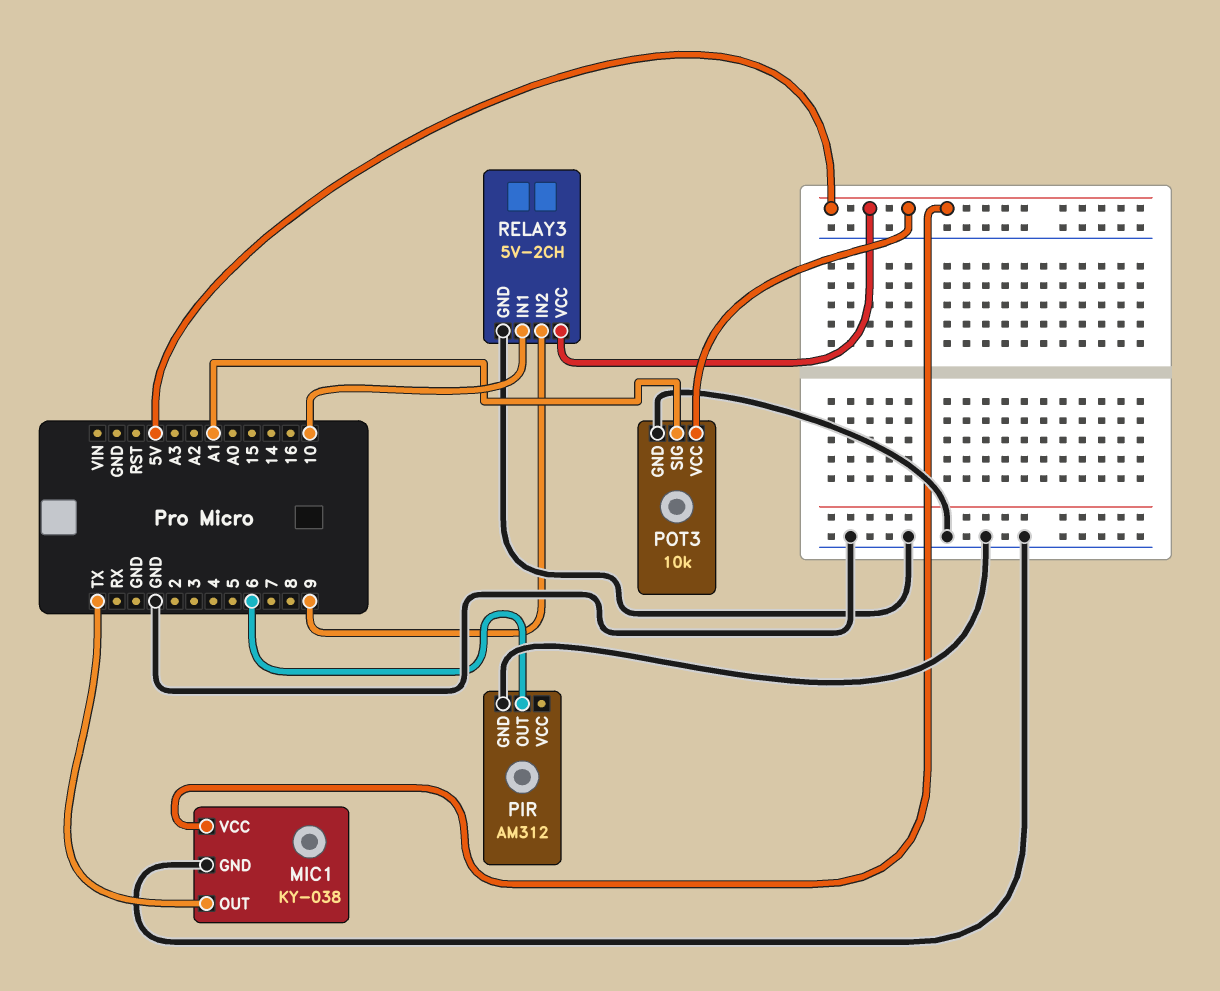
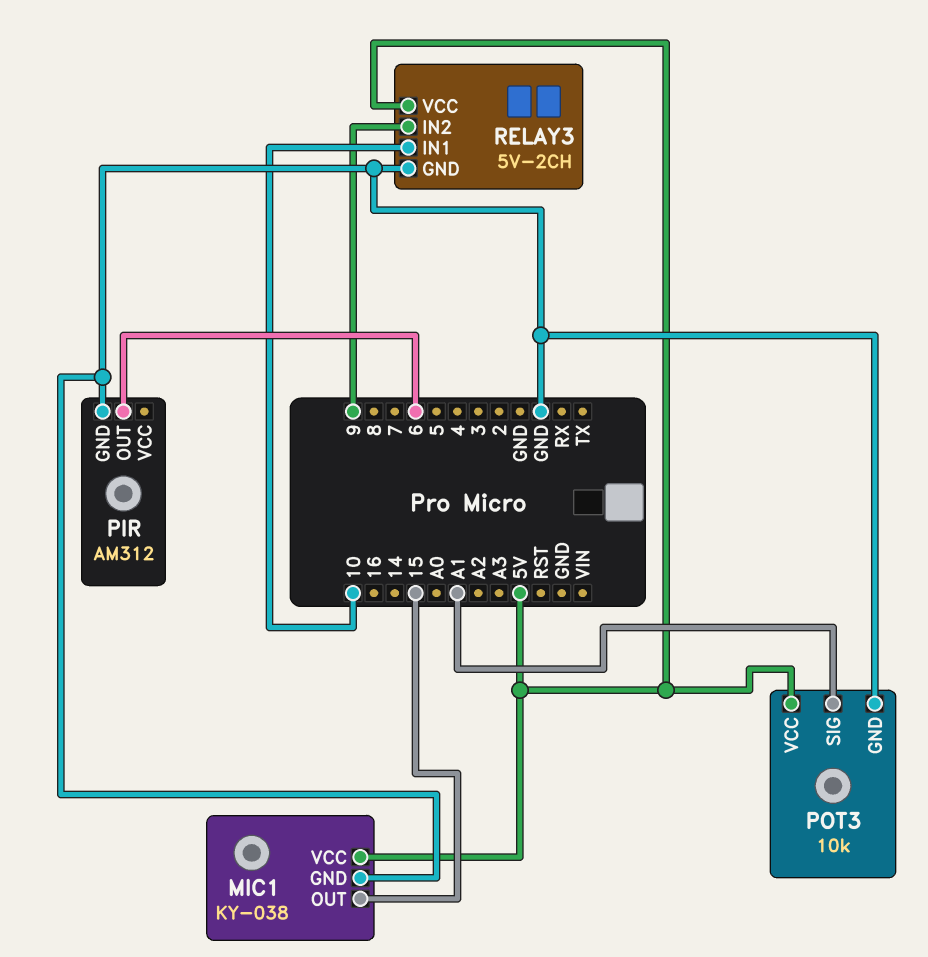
MIC1 pin OUT: TX -> 15

